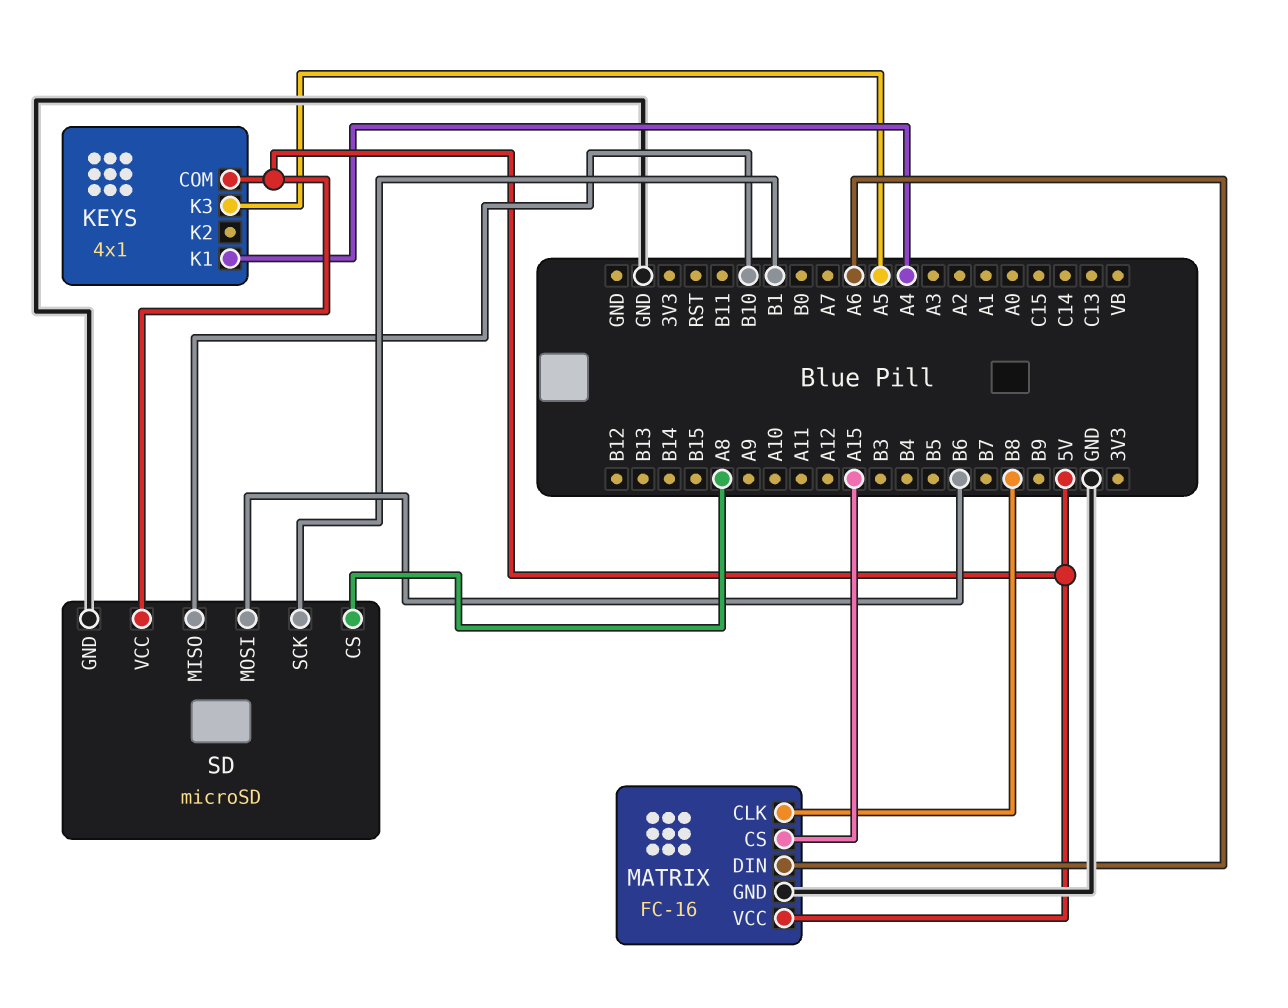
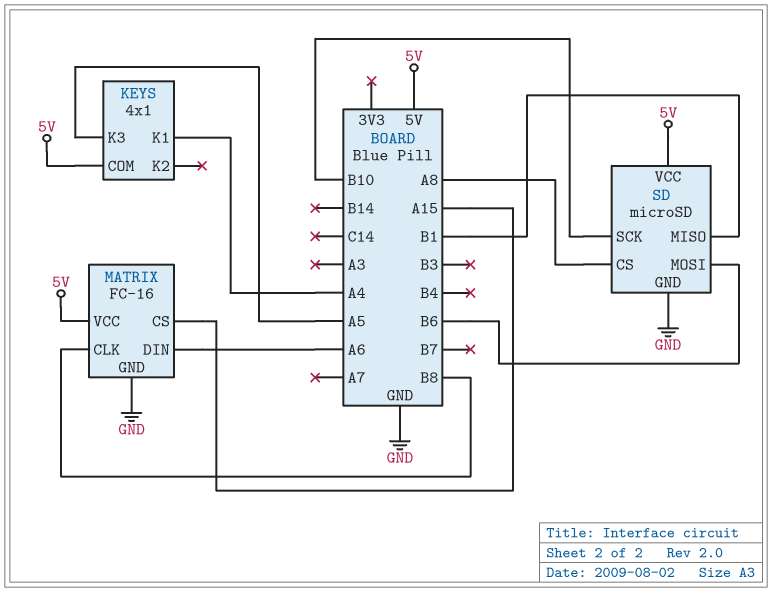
SD pin MISO: B10 -> B1
SD pin SCK: B1 -> B10

